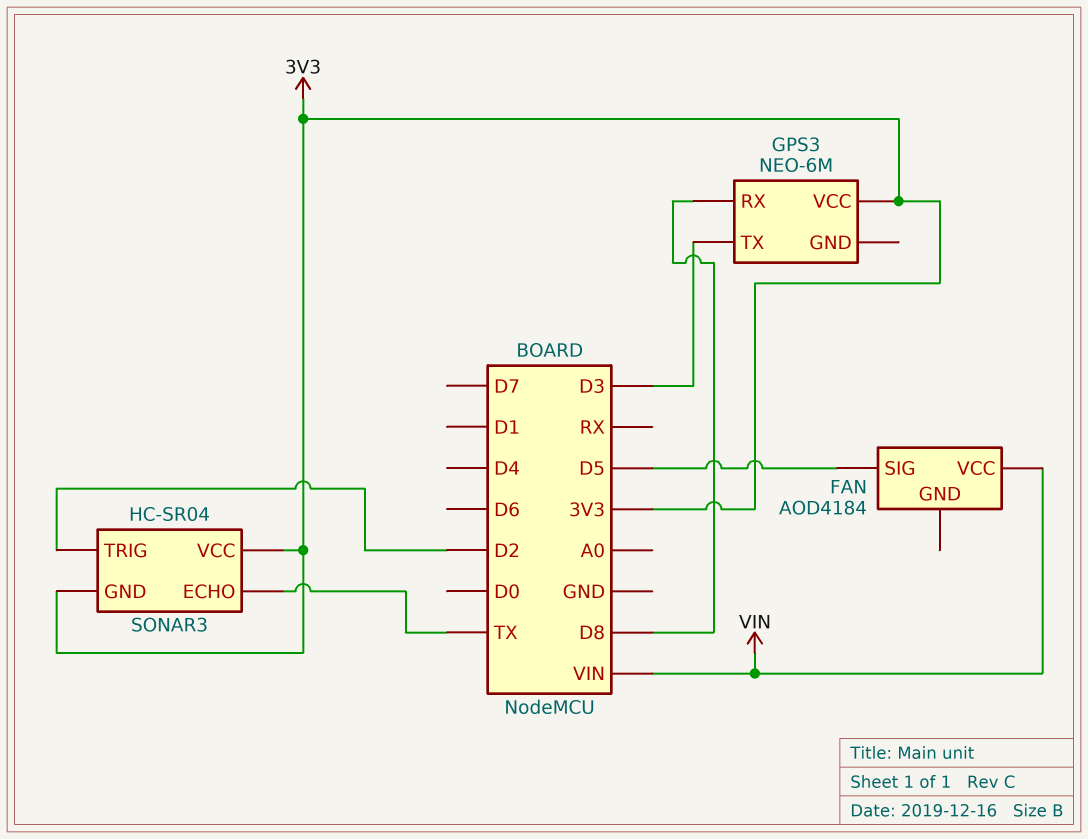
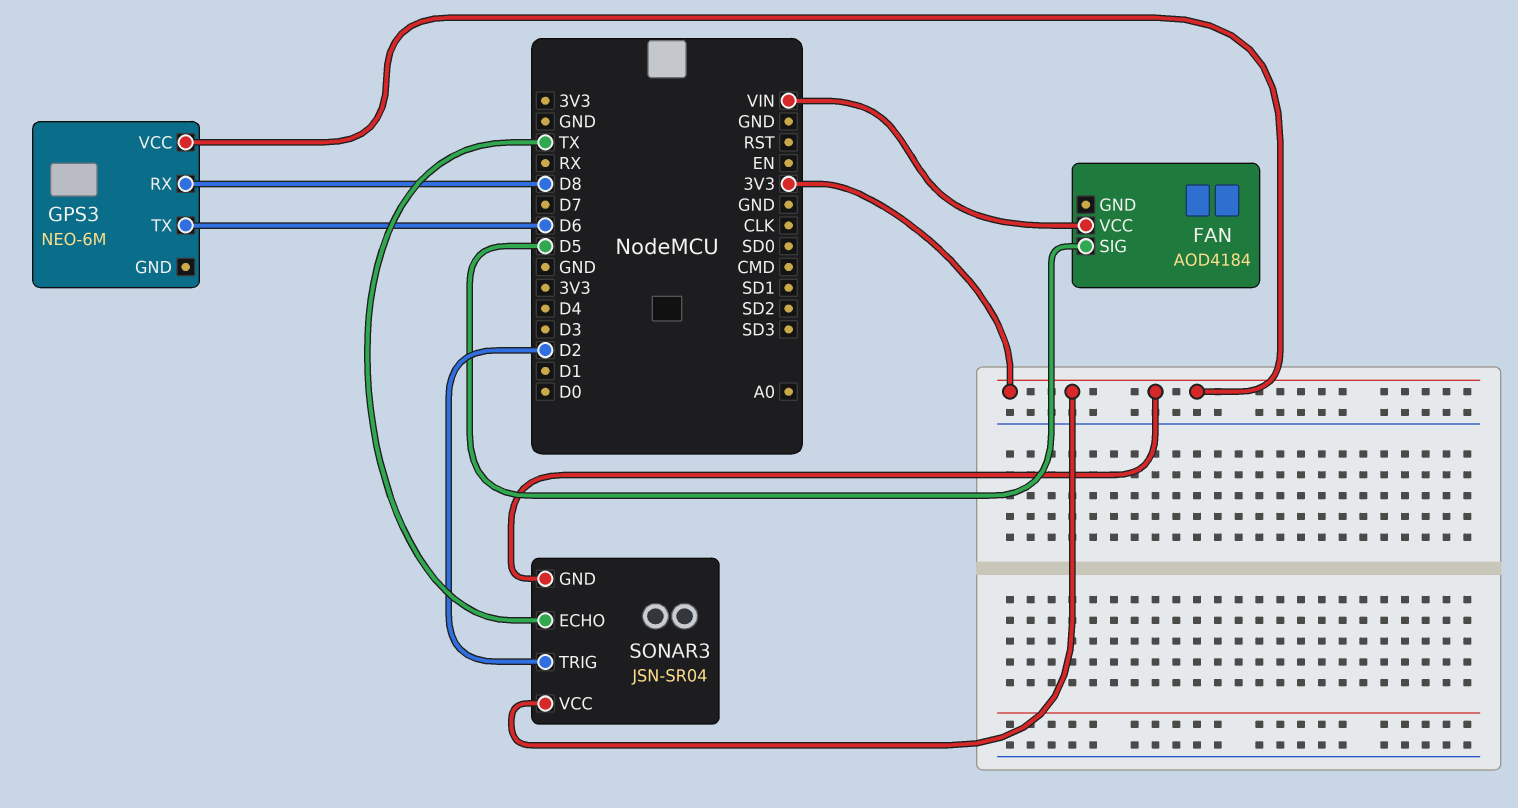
GPS3 pin TX: D3 -> D6
SONAR3: HC-SR04 -> JSN-SR04

